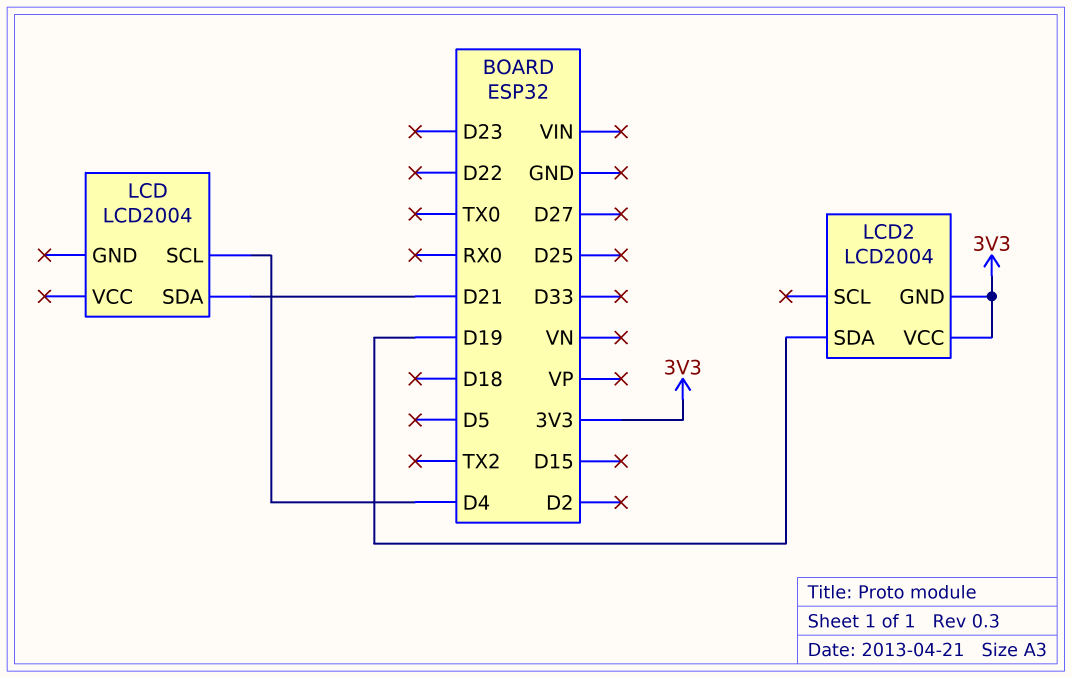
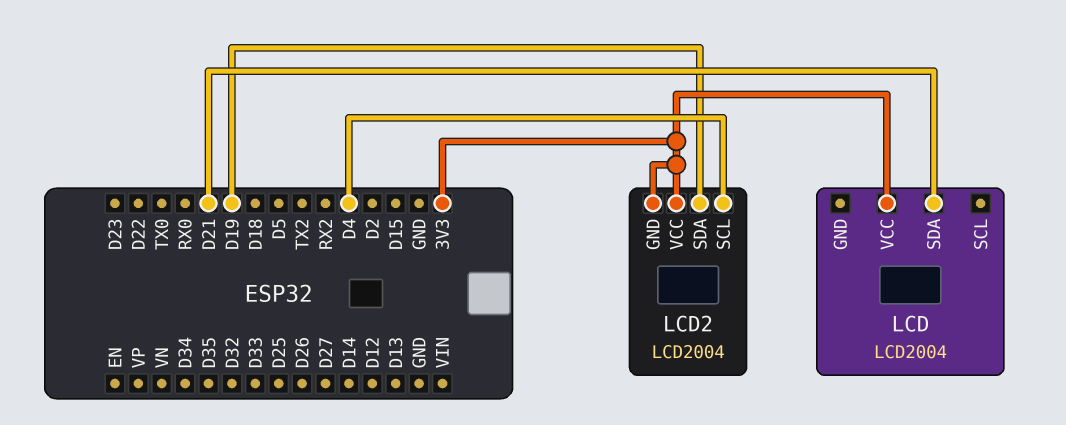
LCD pin SCL: D4 -> none
LCD pin VCC: none -> 3V3
LCD2 pin SCL: none -> D4

